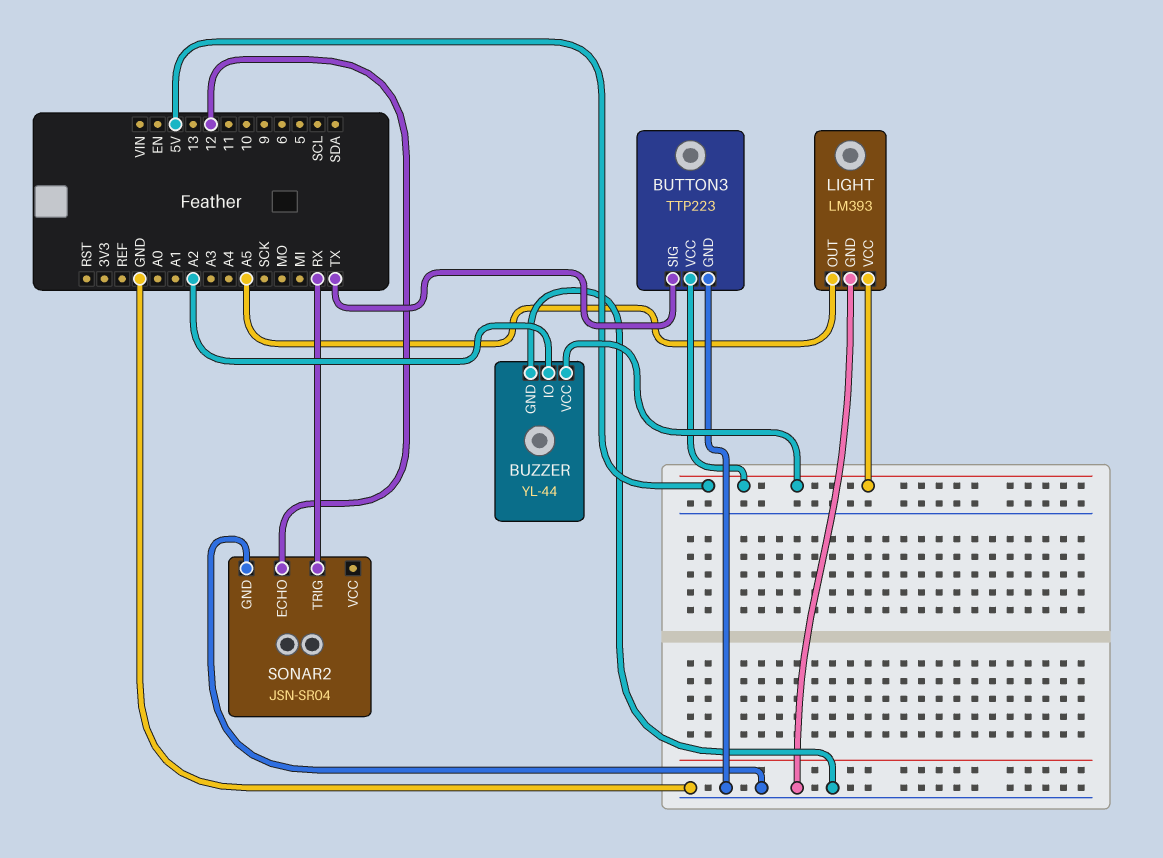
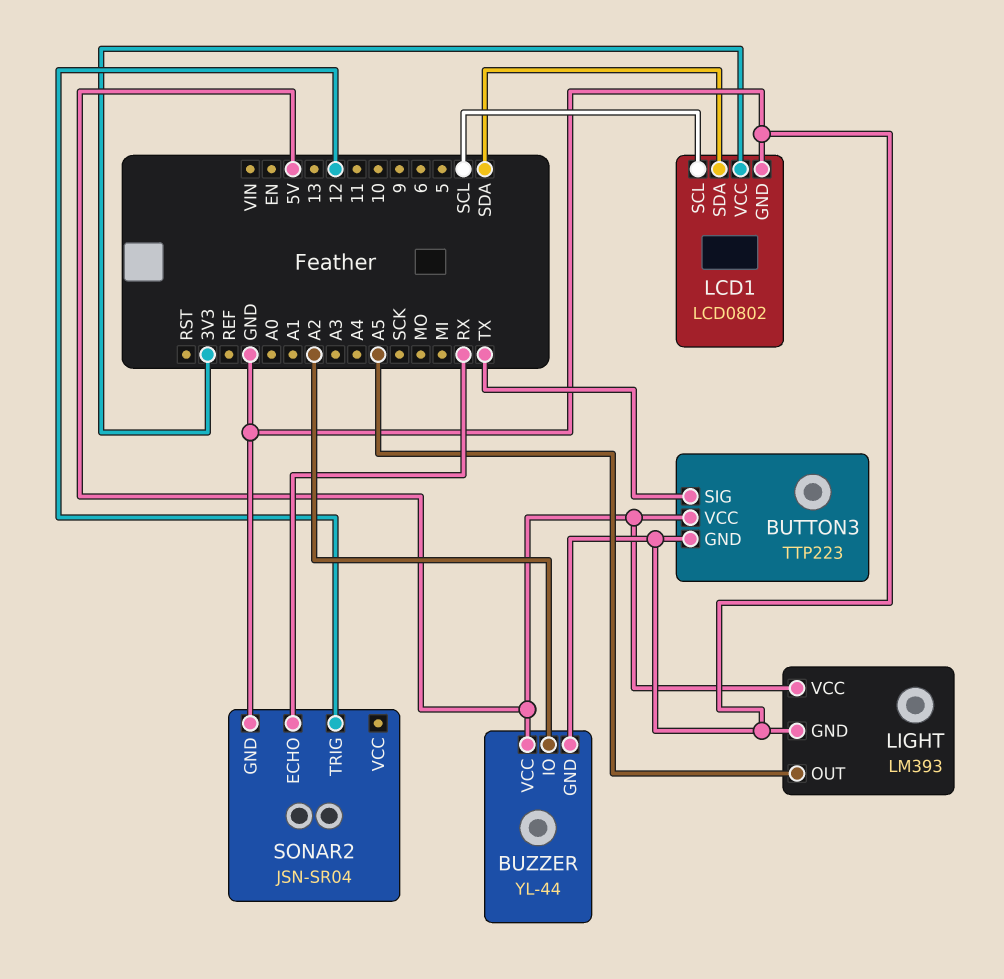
LCD1: none -> LCD0802
LCD1 pin GND: none -> GND
LCD1 pin SCL: none -> SCL
LCD1 pin SDA: none -> SDA
LCD1 pin VCC: none -> 3V3
SONAR2 pin ECHO: 12 -> RX
SONAR2 pin TRIG: RX -> 12

